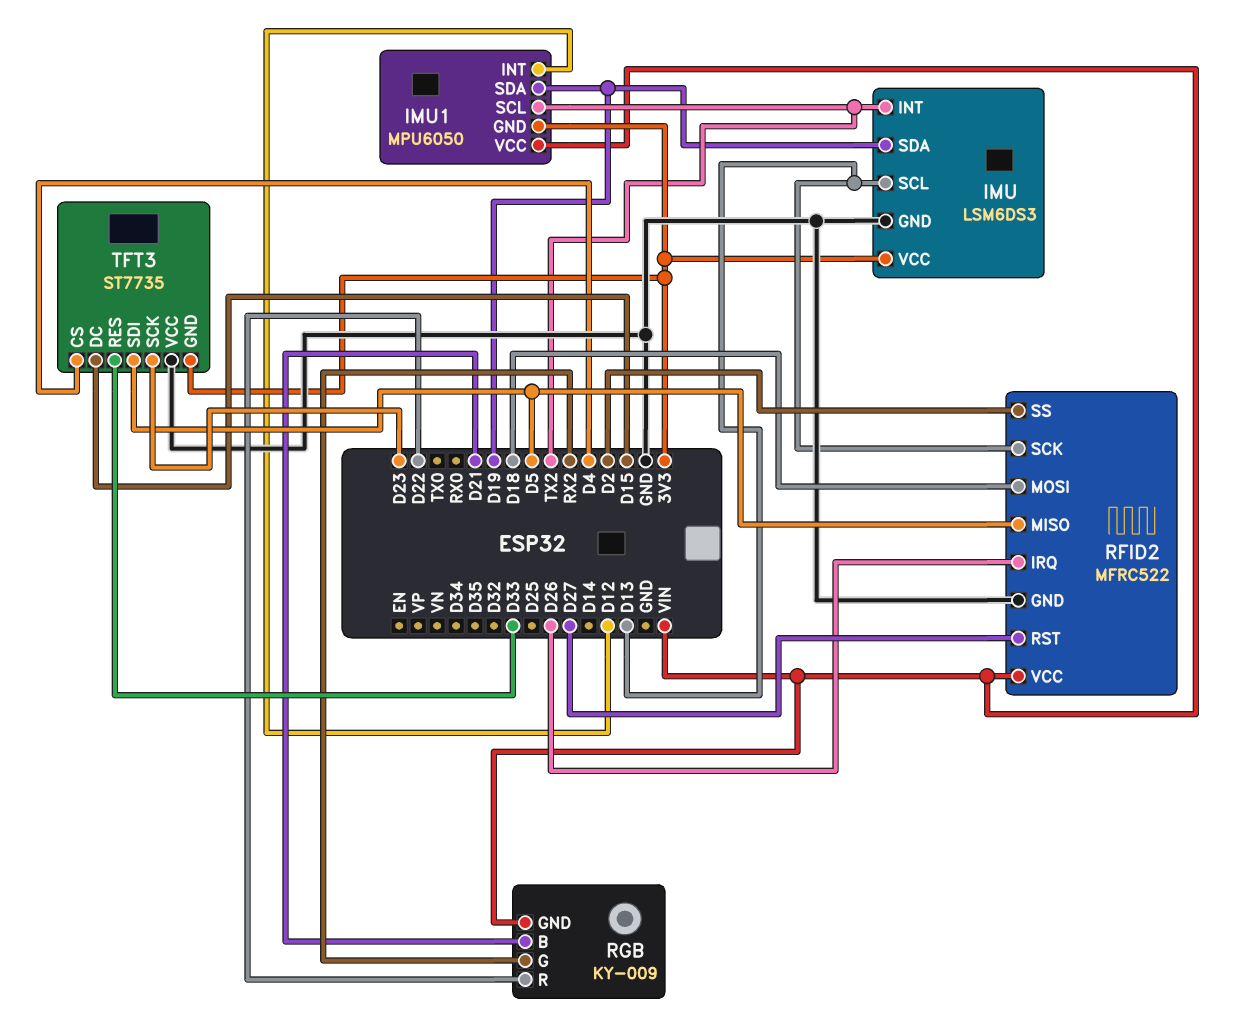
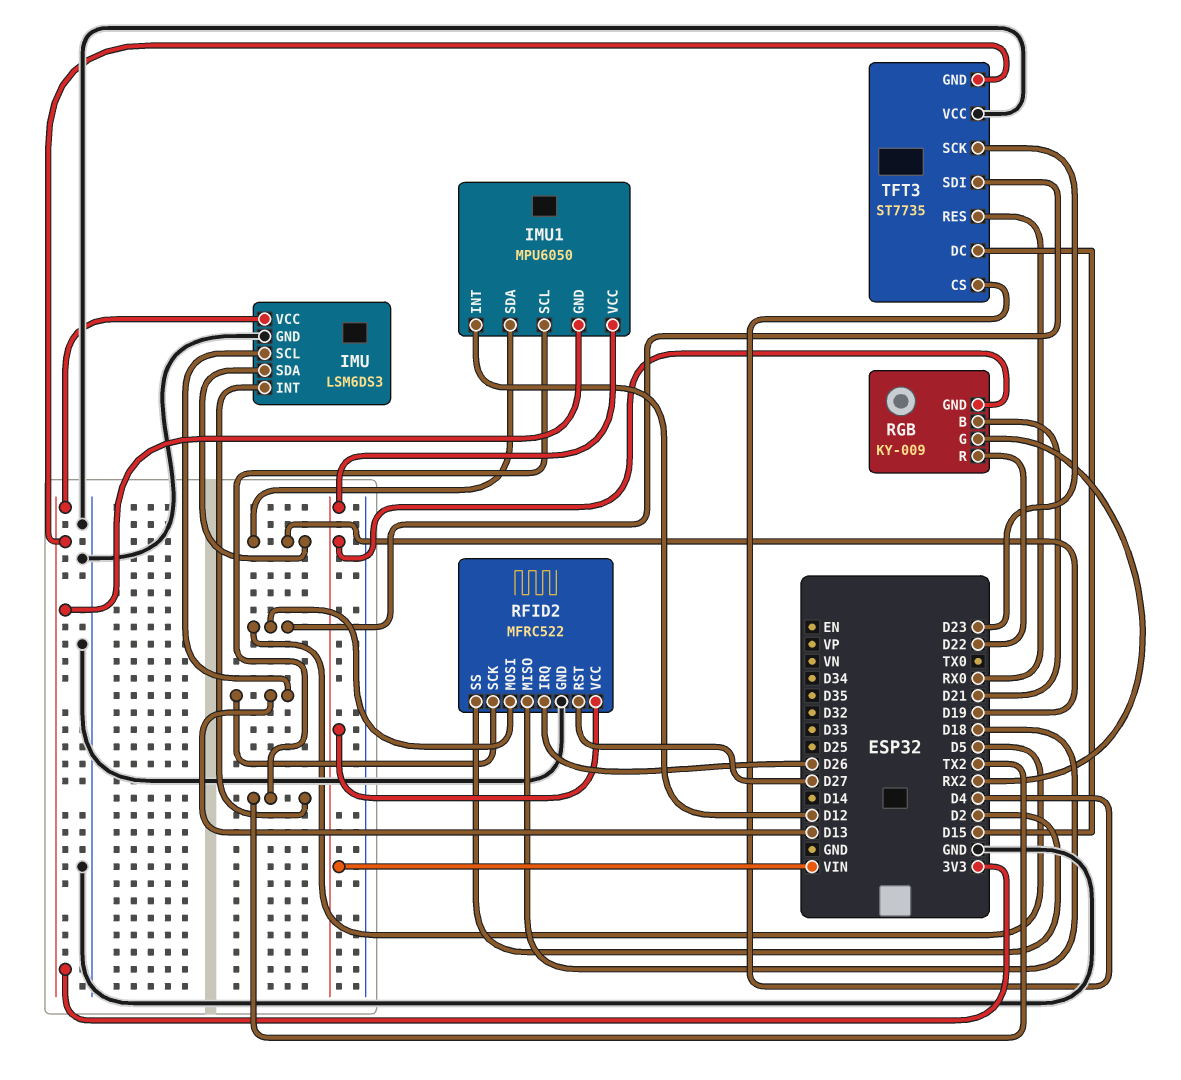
RFID2 pin MISO: D5 -> D18
RFID2 pin MOSI: D18 -> D5
TFT3 pin RES: D33 -> RX0

